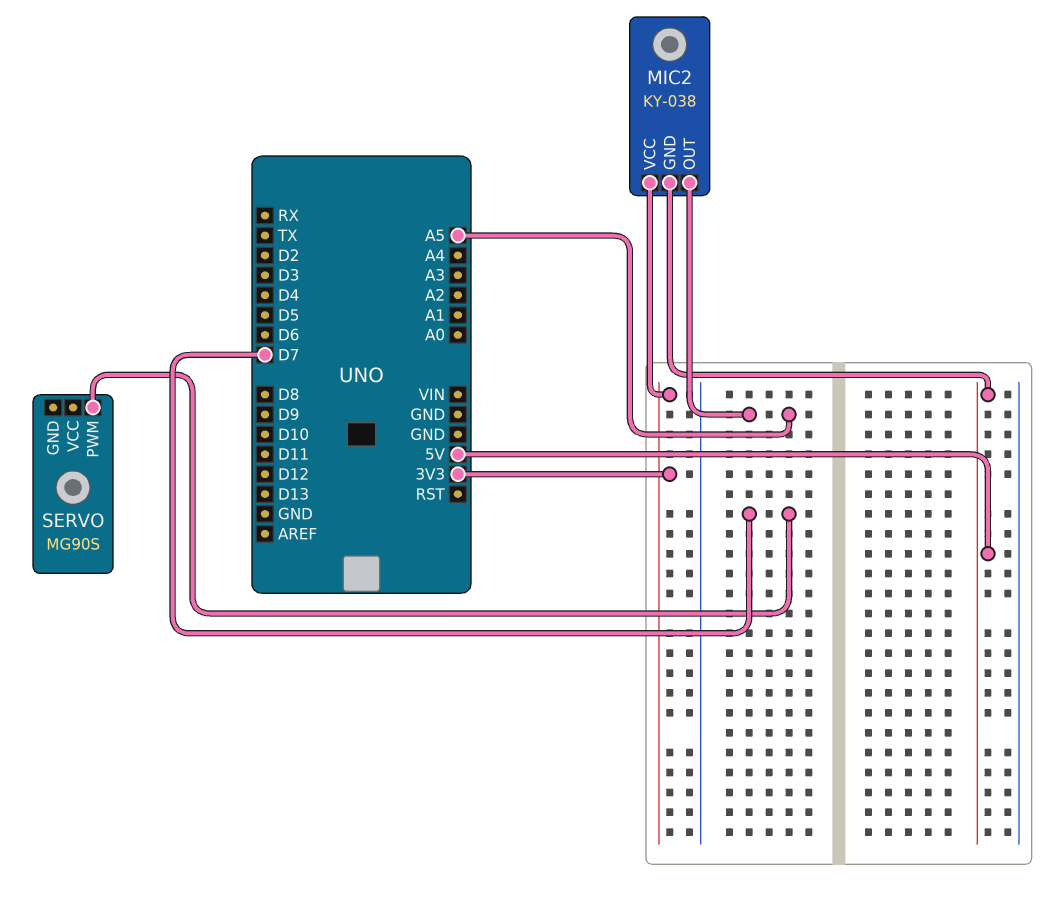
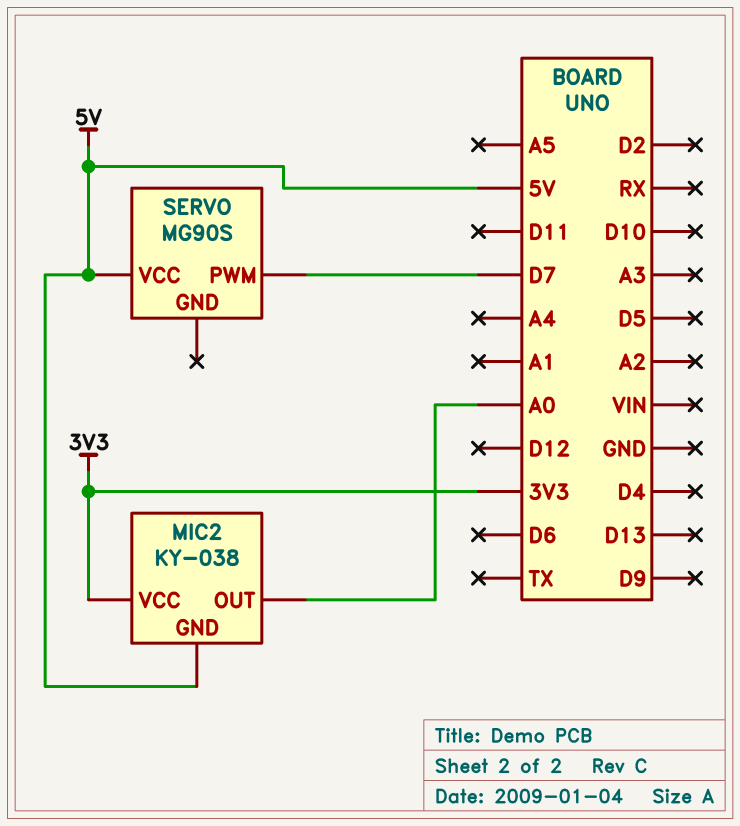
MIC2 pin OUT: A5 -> A0
SERVO pin VCC: none -> 5V

